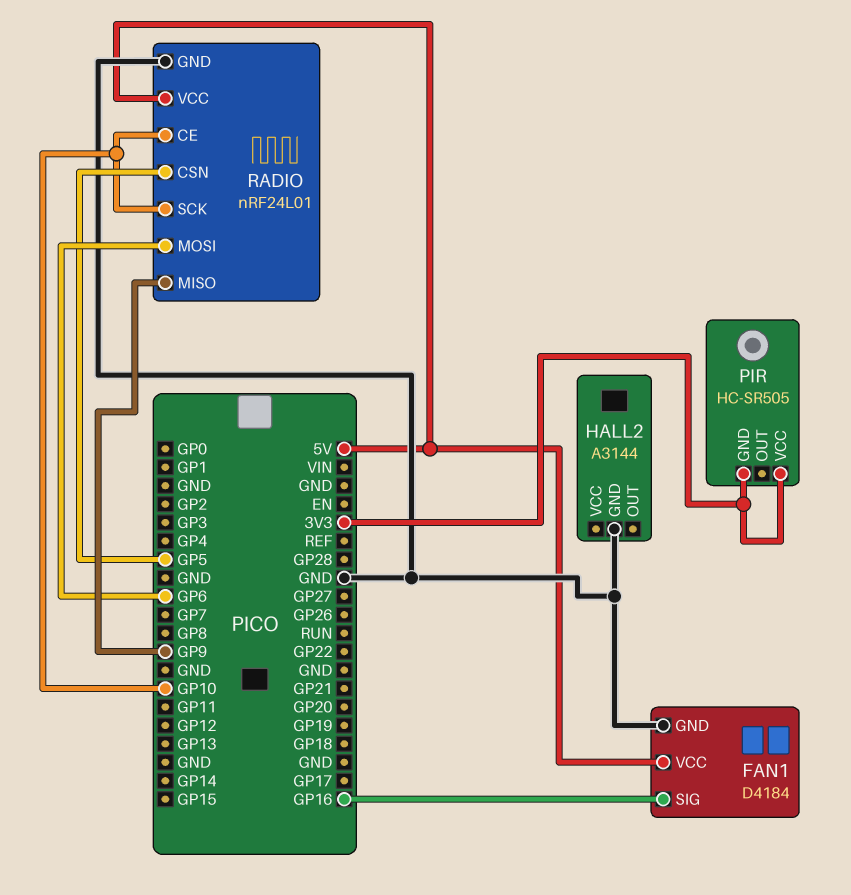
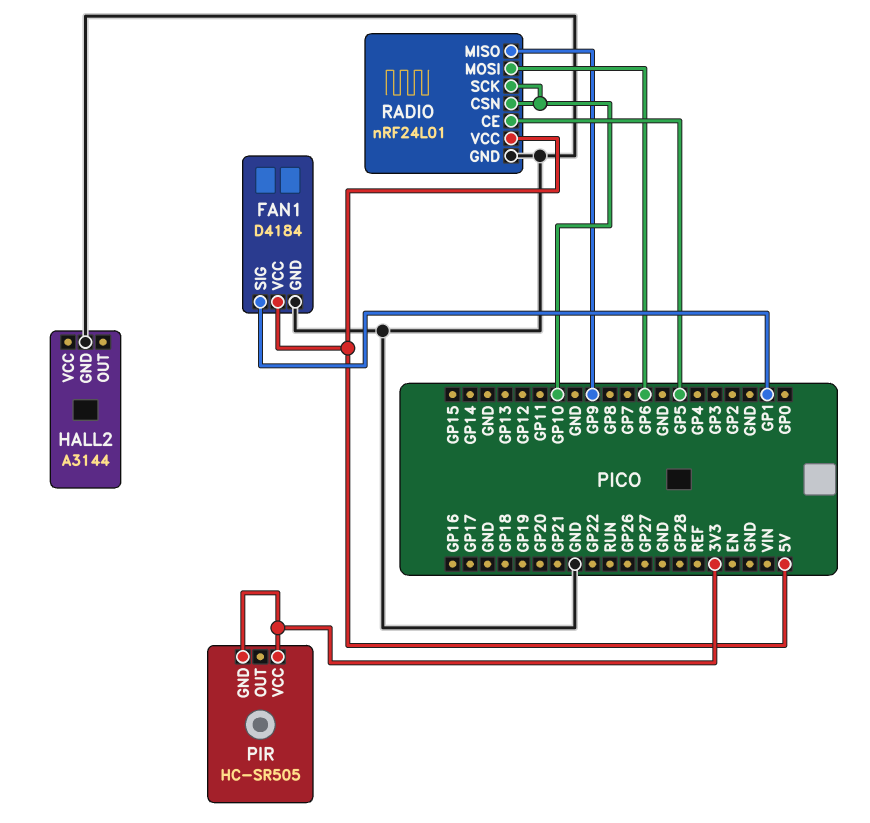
FAN1 pin SIG: GP16 -> GP1
RADIO pin CE: GP10 -> GP5
RADIO pin CSN: GP5 -> GP10

